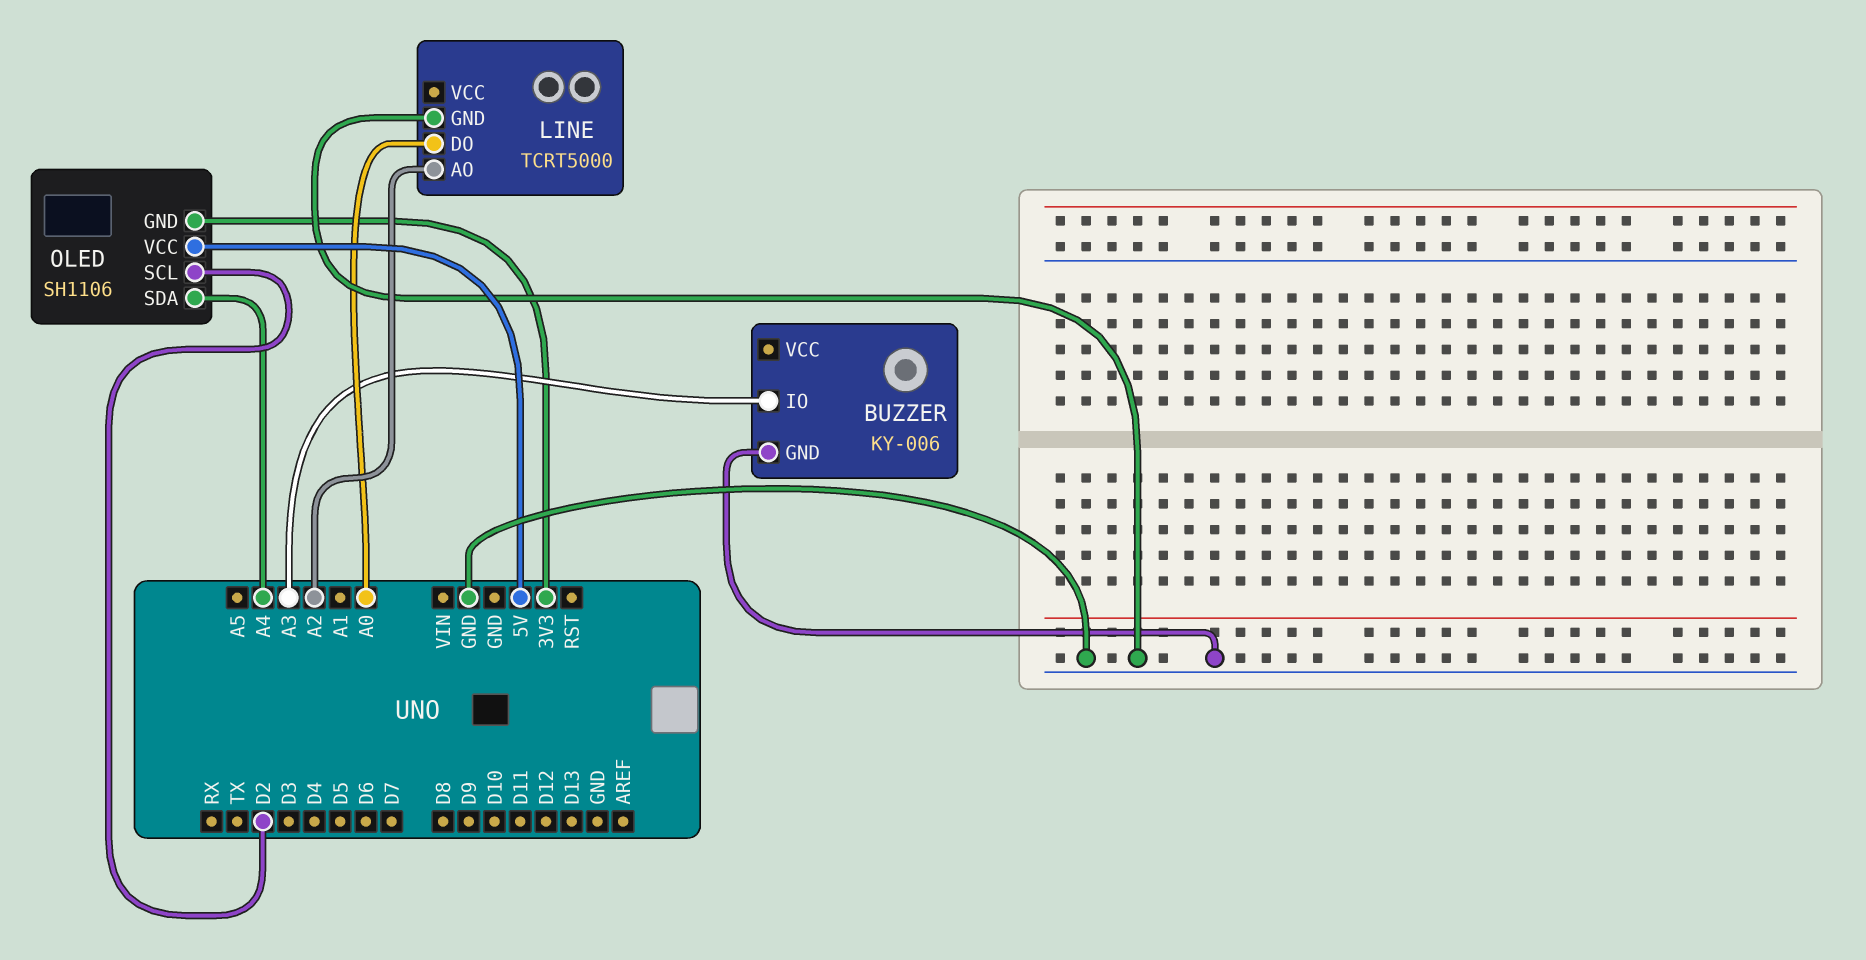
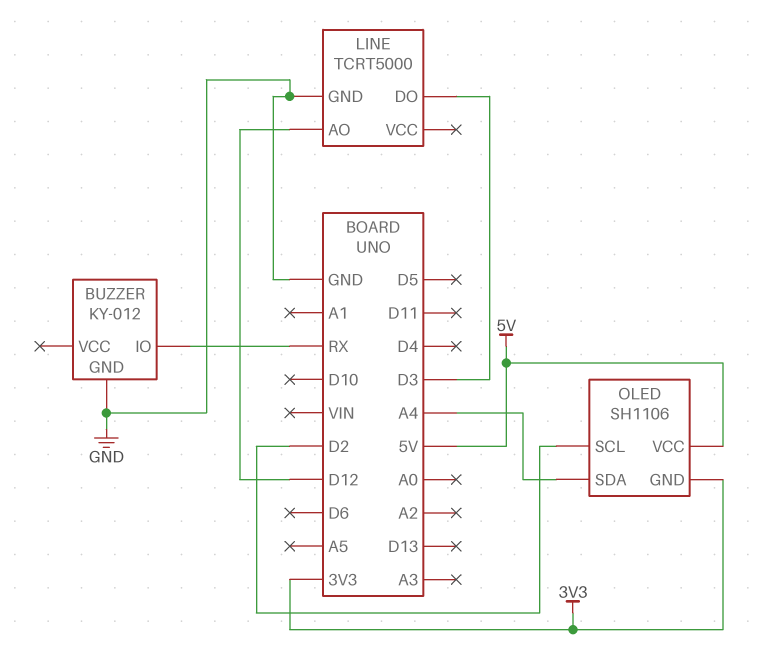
BUZZER: KY-006 -> KY-012
BUZZER pin IO: A3 -> RX
LINE pin AO: A2 -> D12
LINE pin DO: A0 -> D3

